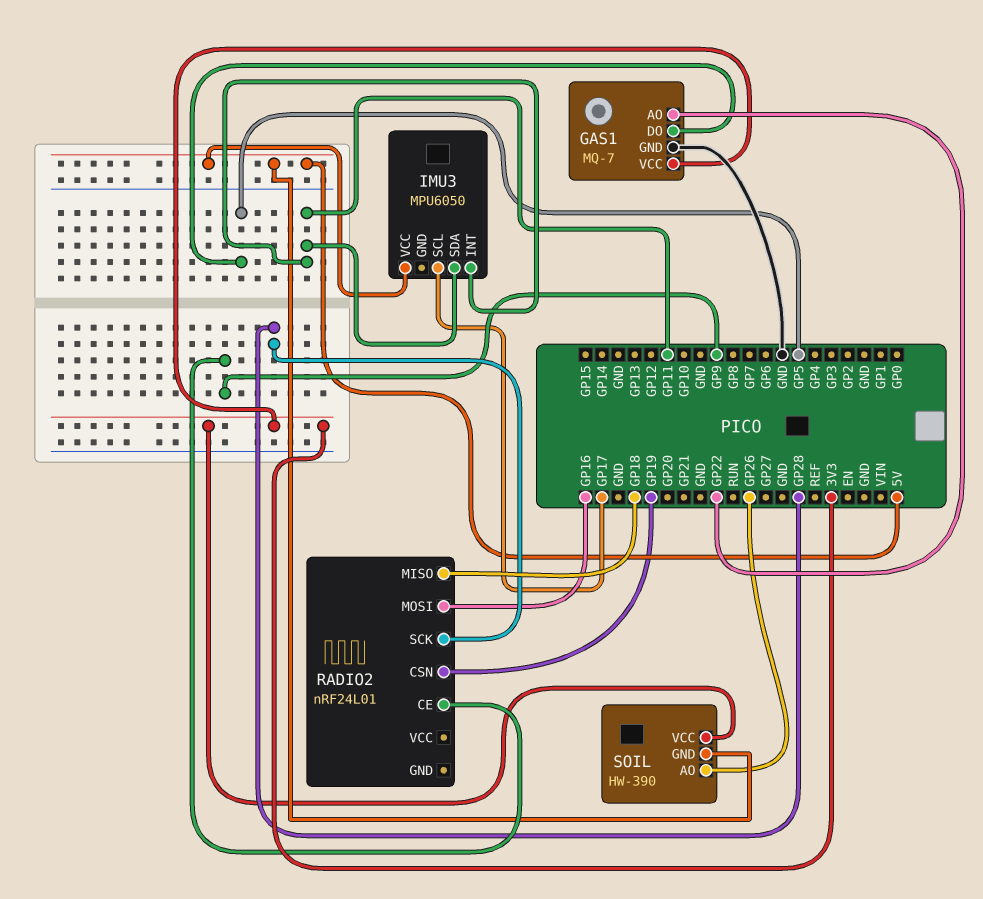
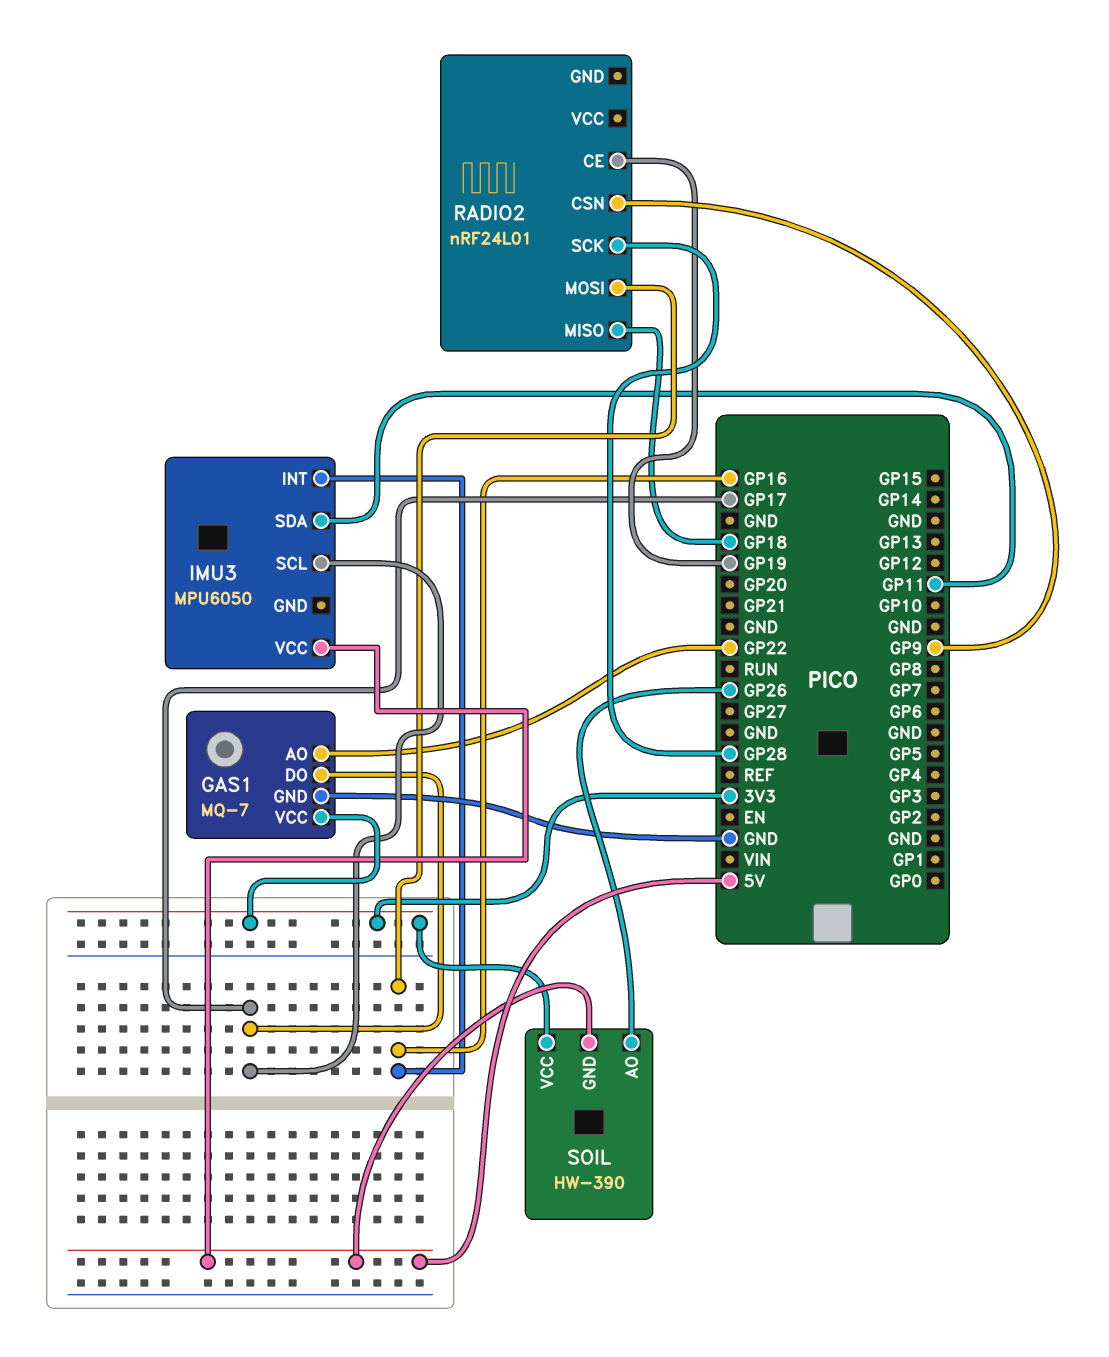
GAS1 pin DO: GP5 -> GP17
IMU3 pin INT: GP11 -> GP16
RADIO2 pin CE: GP9 -> GP19
RADIO2 pin CSN: GP19 -> GP9

